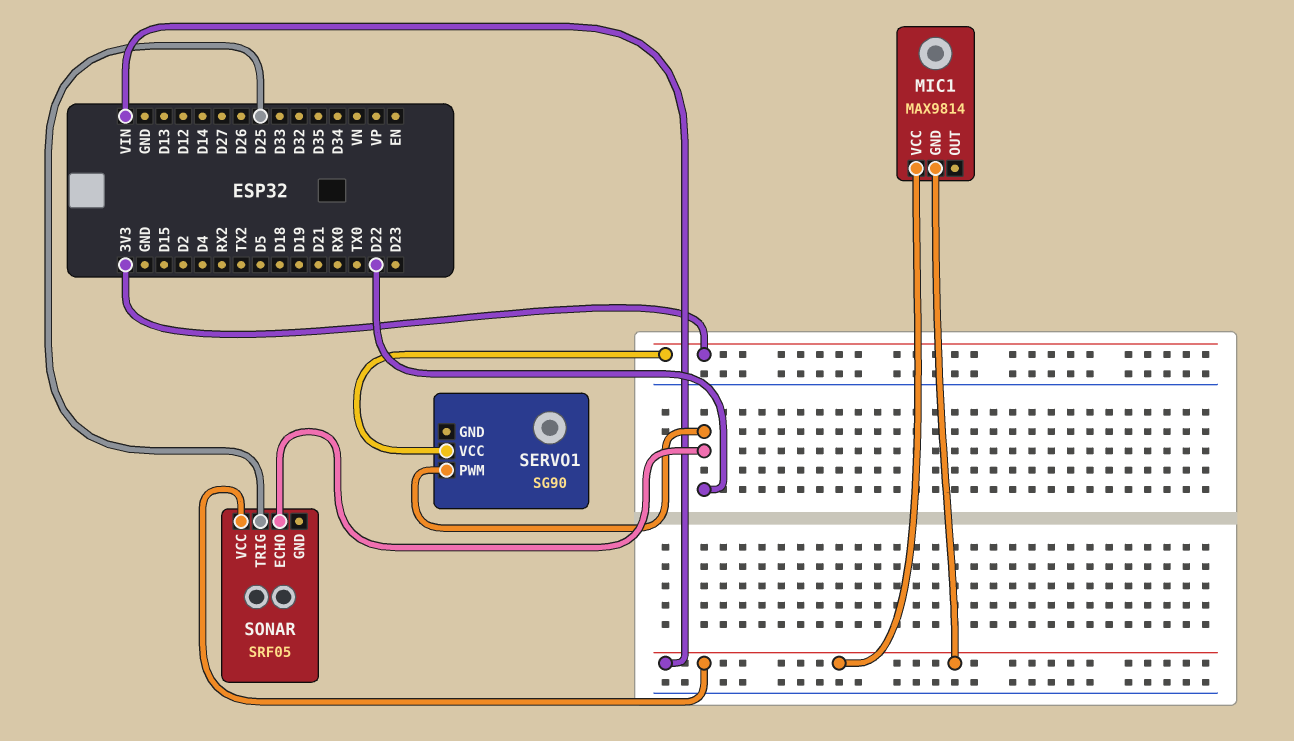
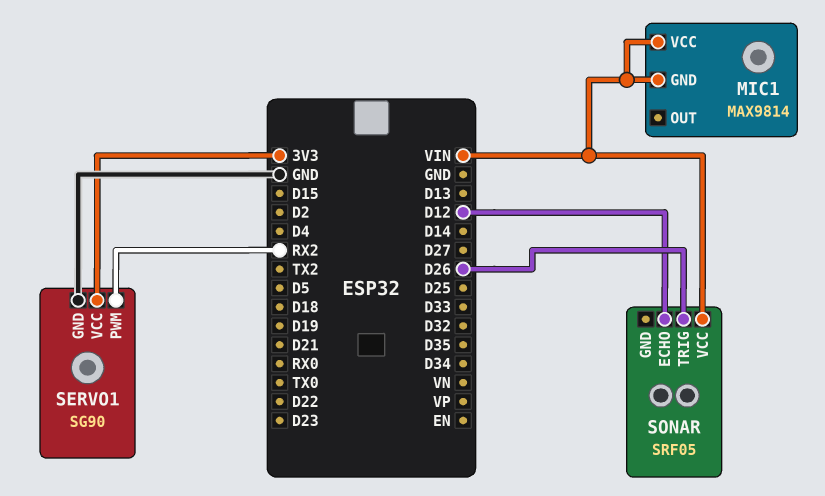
SERVO1 pin GND: none -> GND
SERVO1 pin PWM: D22 -> RX2
SONAR pin ECHO: D22 -> D12
SONAR pin TRIG: D25 -> D26

